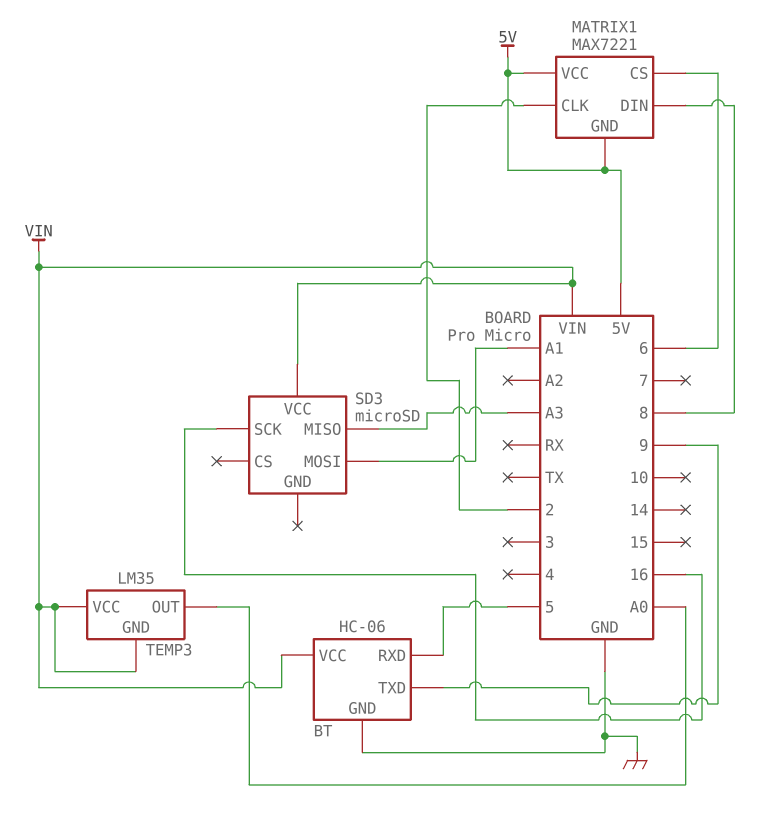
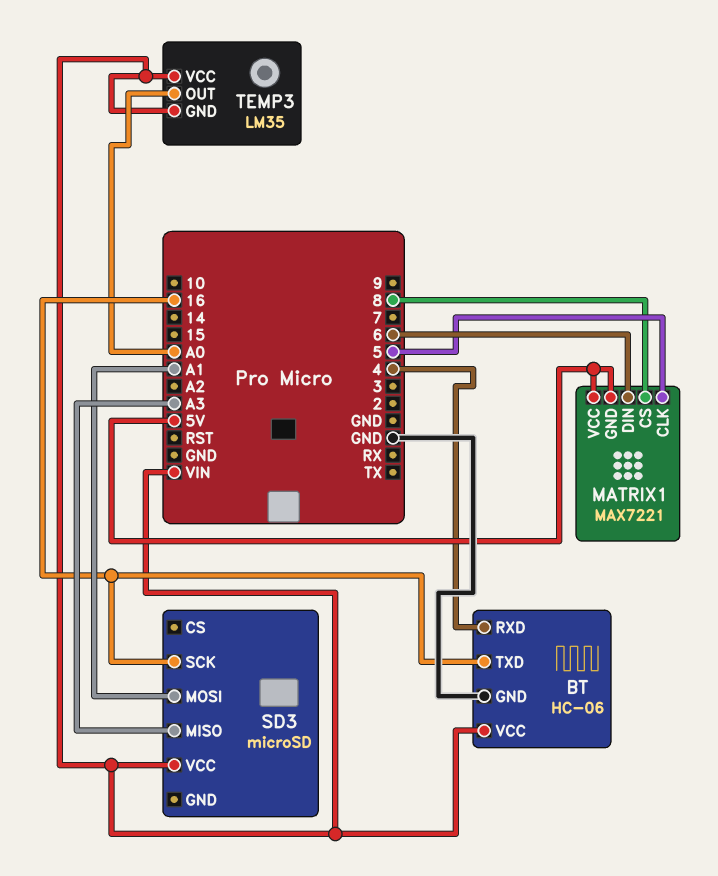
BT pin RXD: 5 -> 4
BT pin TXD: 9 -> 16
MATRIX1 pin CLK: 2 -> 5
MATRIX1 pin CS: 6 -> 8
MATRIX1 pin DIN: 8 -> 6

